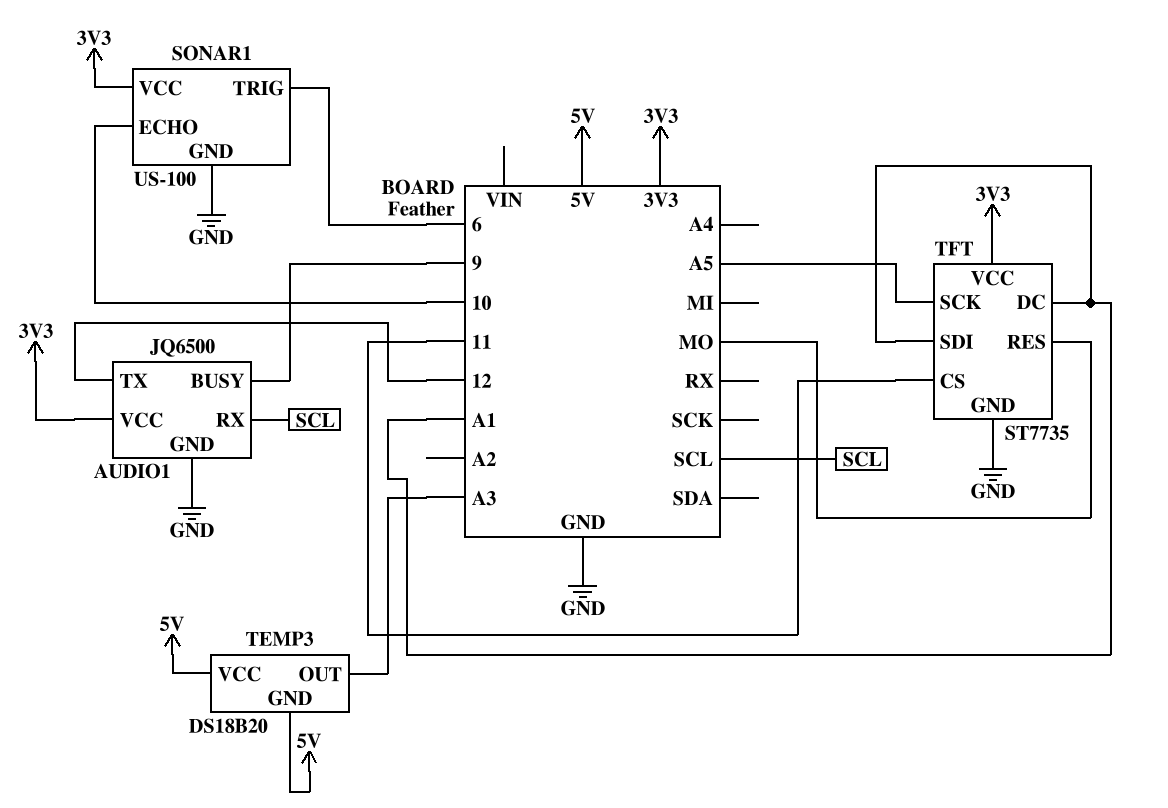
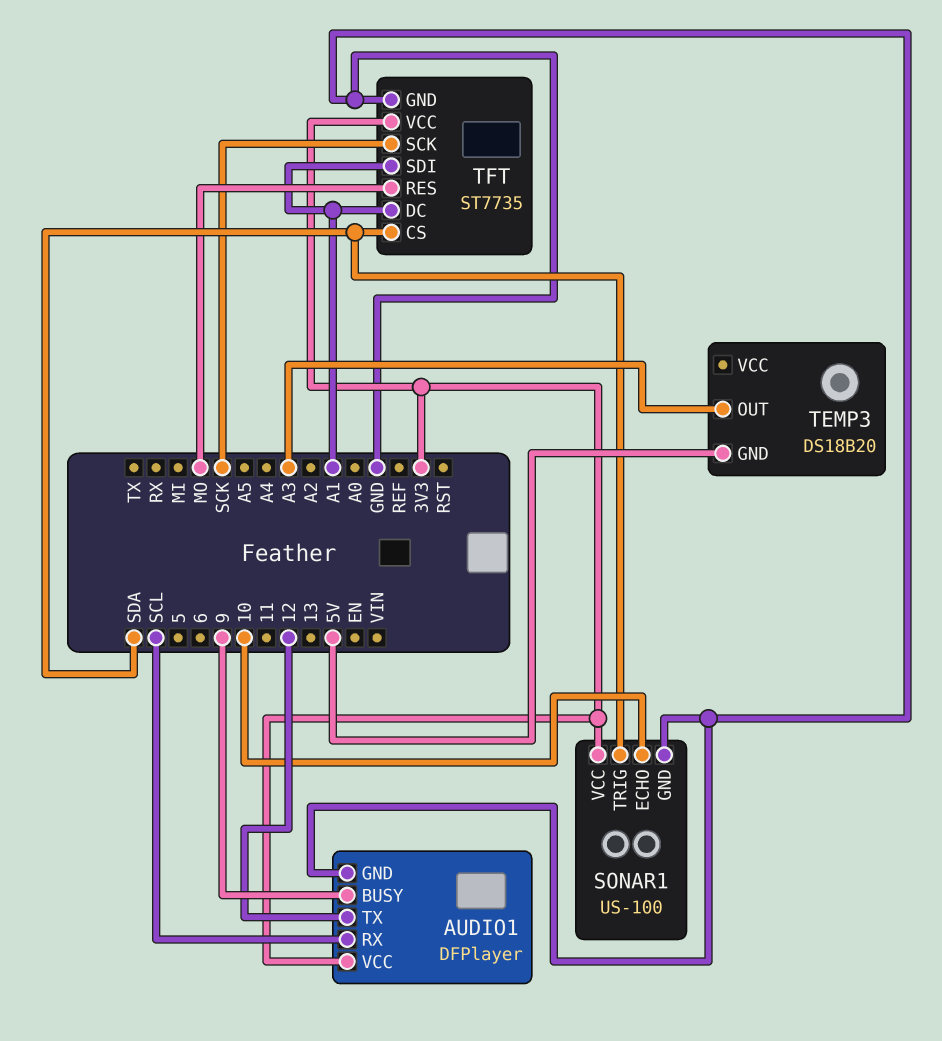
AUDIO1: JQ6500 -> DFPlayer
SONAR1 pin TRIG: 6 -> SDA
TEMP3 pin VCC: 5V -> none
TFT pin CS: 11 -> SDA
TFT pin SCK: A5 -> SCK

